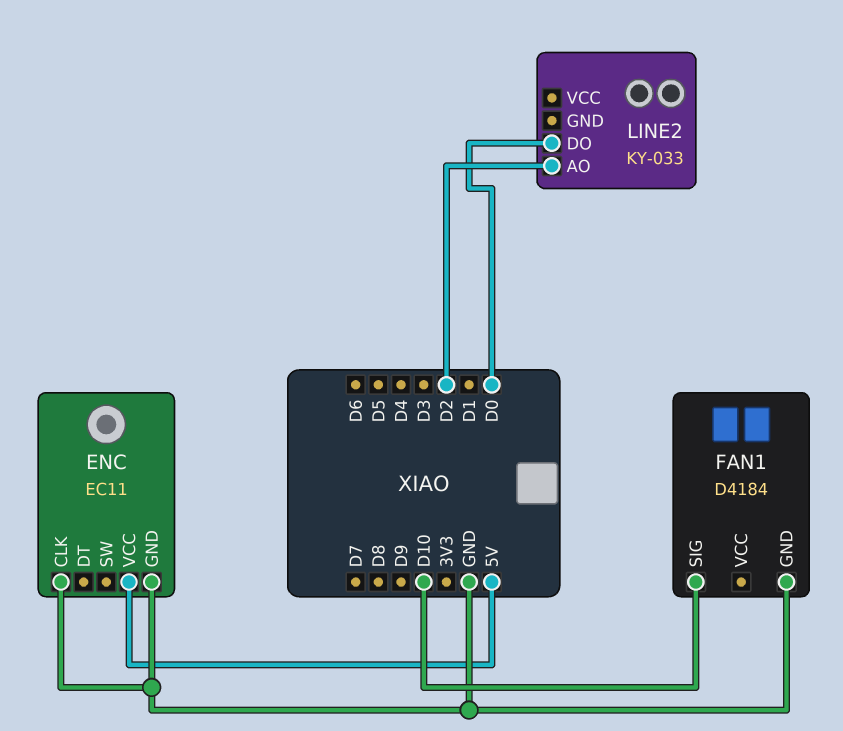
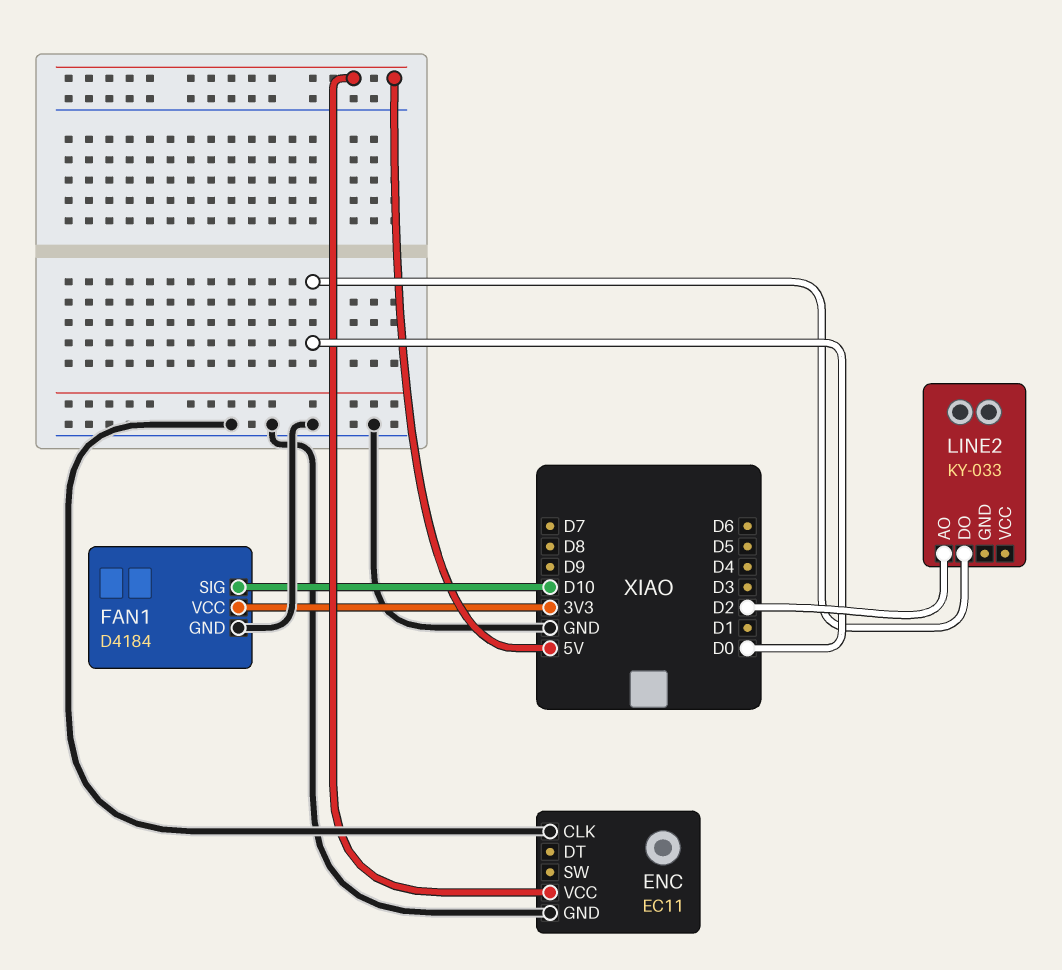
FAN1 pin VCC: none -> 3V3

